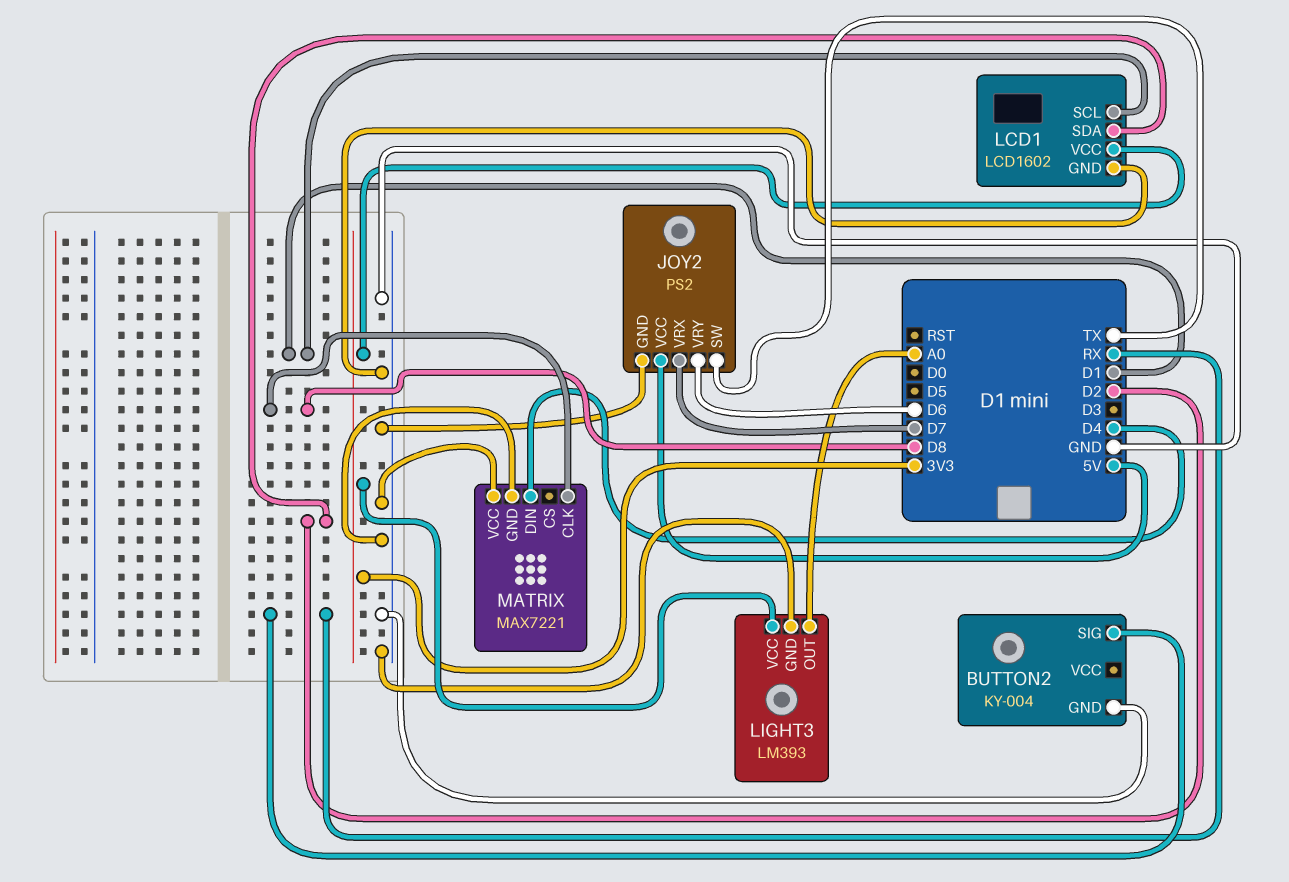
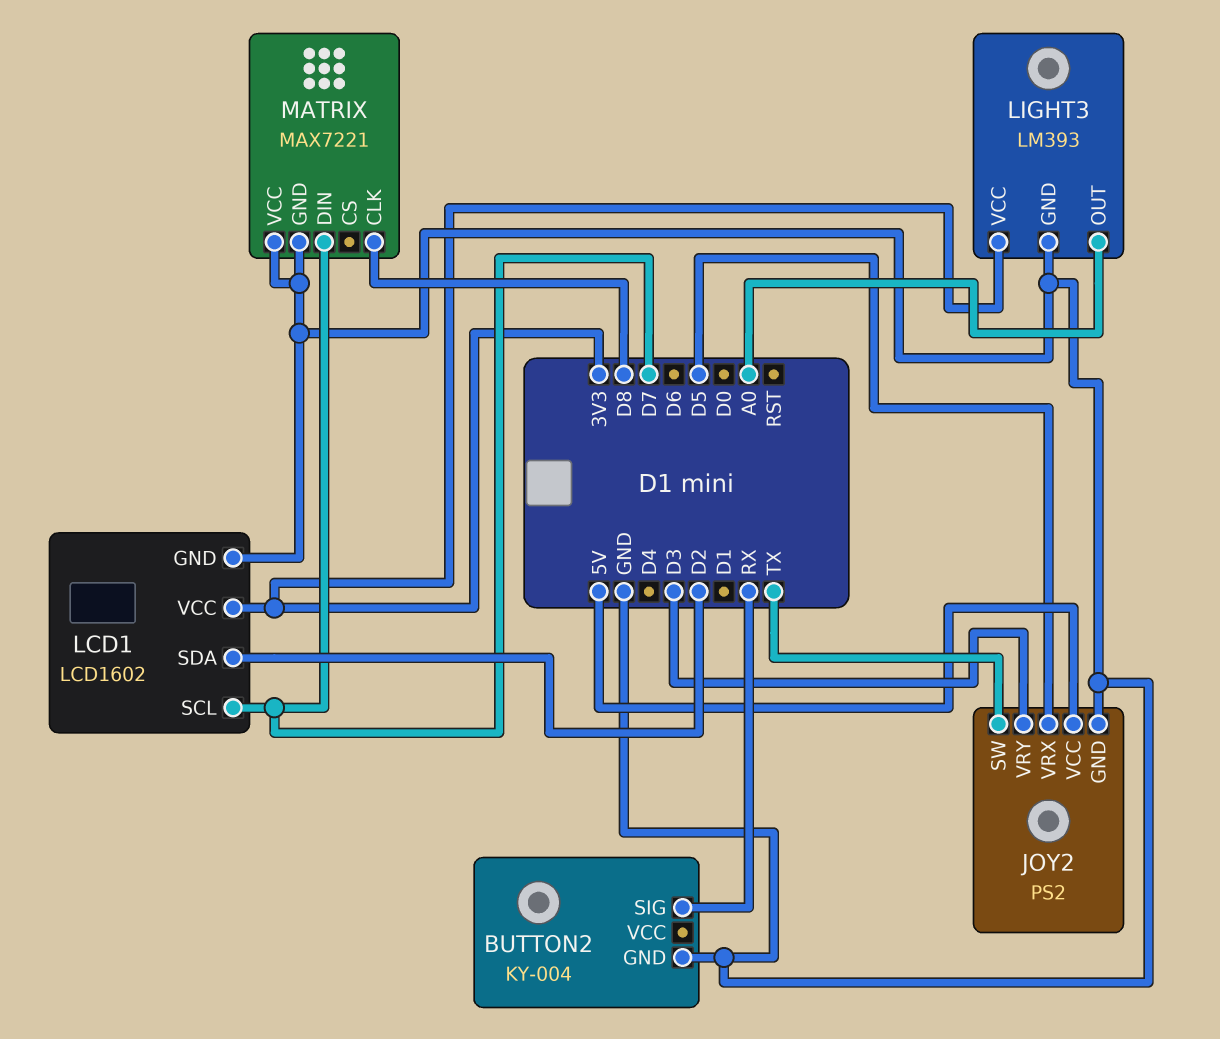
JOY2 pin VRX: D7 -> D5
JOY2 pin VRY: D6 -> D3
LCD1 pin SCL: D1 -> D7
MATRIX pin DIN: D4 -> D7

